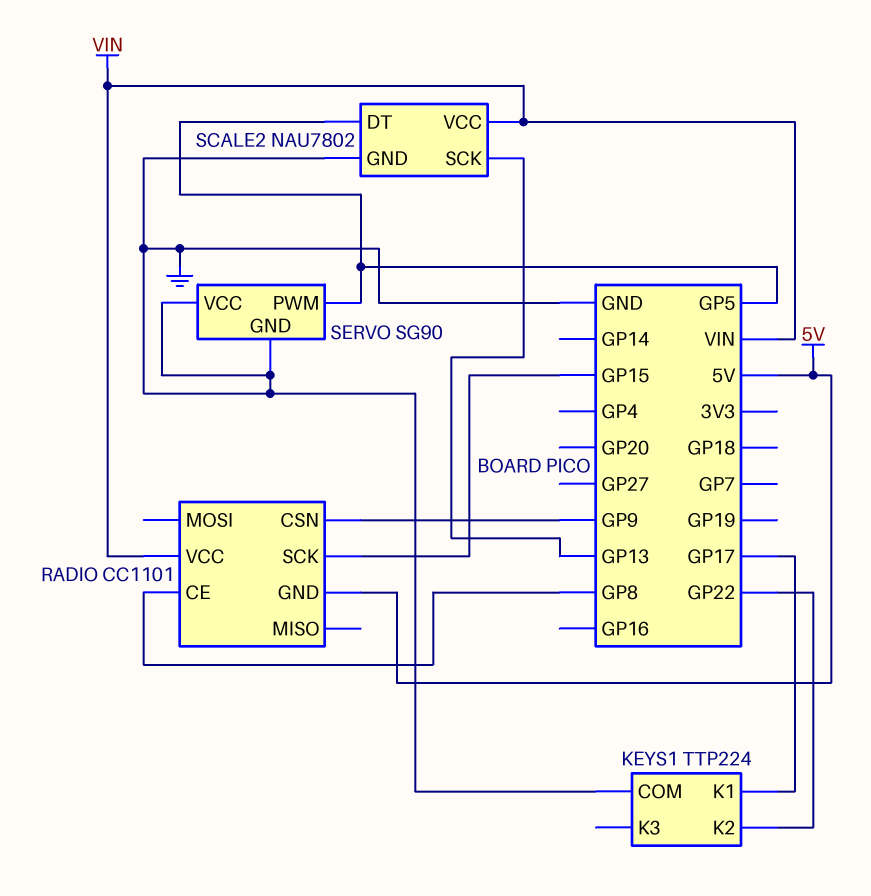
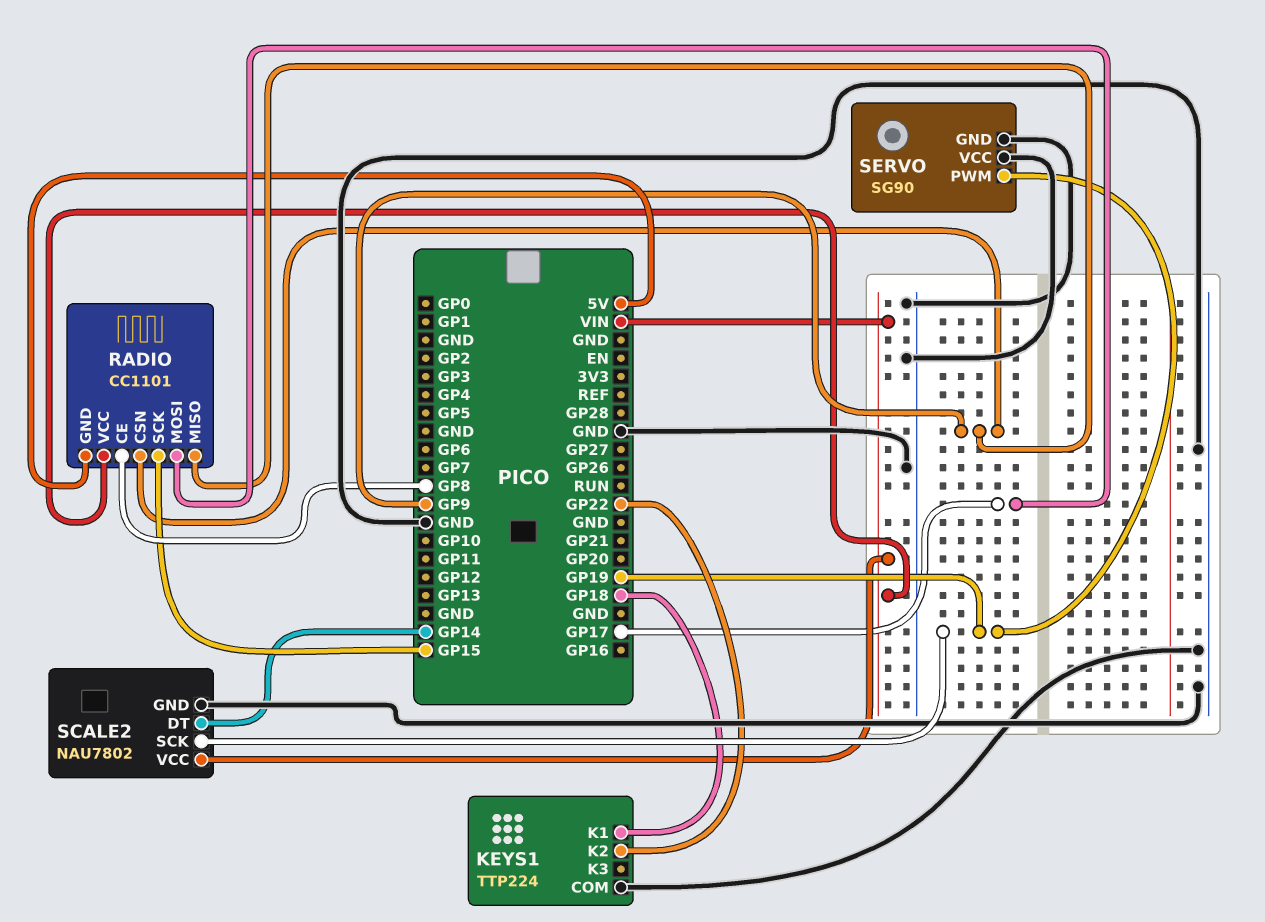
KEYS1 pin K1: GP17 -> GP18
RADIO pin MISO: none -> GP9
RADIO pin MOSI: none -> GP17
SCALE2 pin DT: GP5 -> GP14
SCALE2 pin SCK: GP13 -> GP19
SERVO pin PWM: GP5 -> GP19

